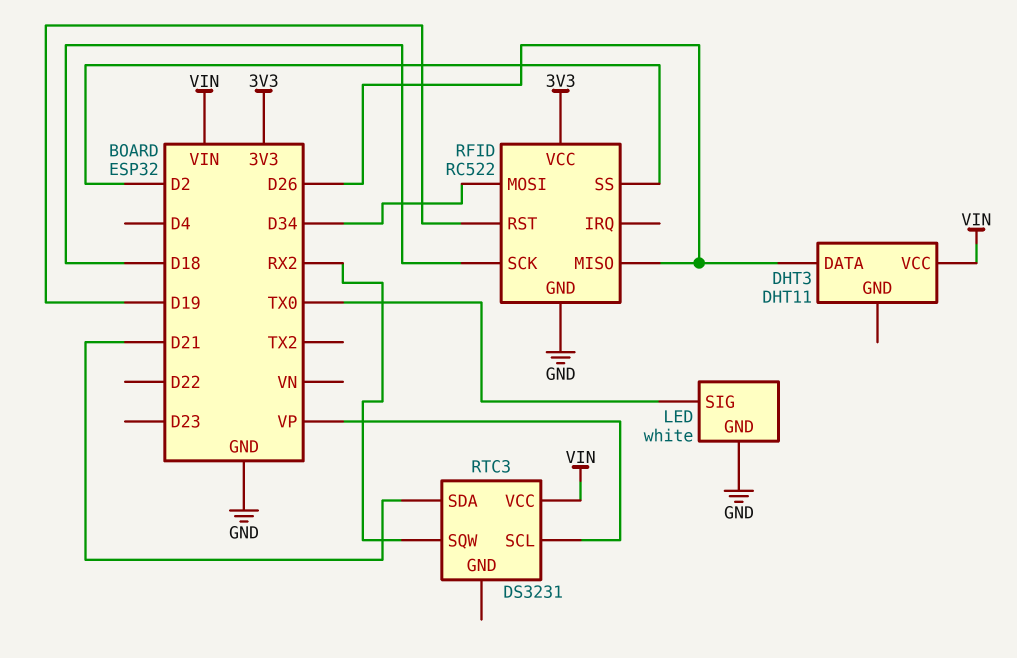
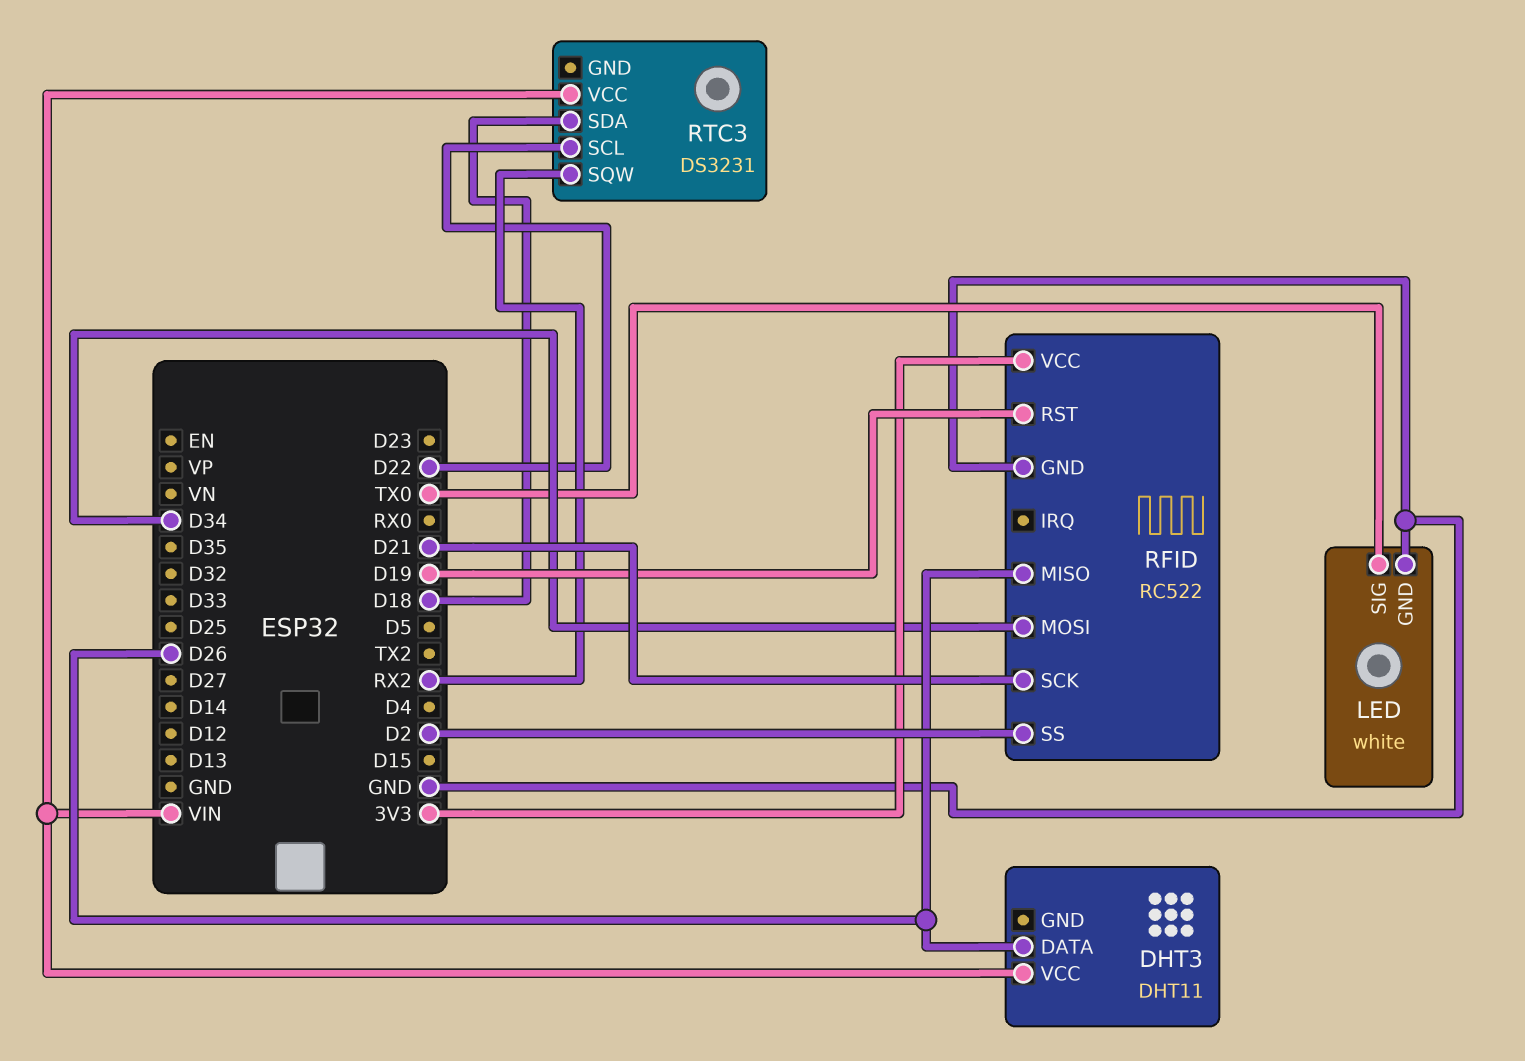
RFID pin SCK: D18 -> D21
RTC3 pin SCL: VP -> D22
RTC3 pin SDA: D21 -> D18

